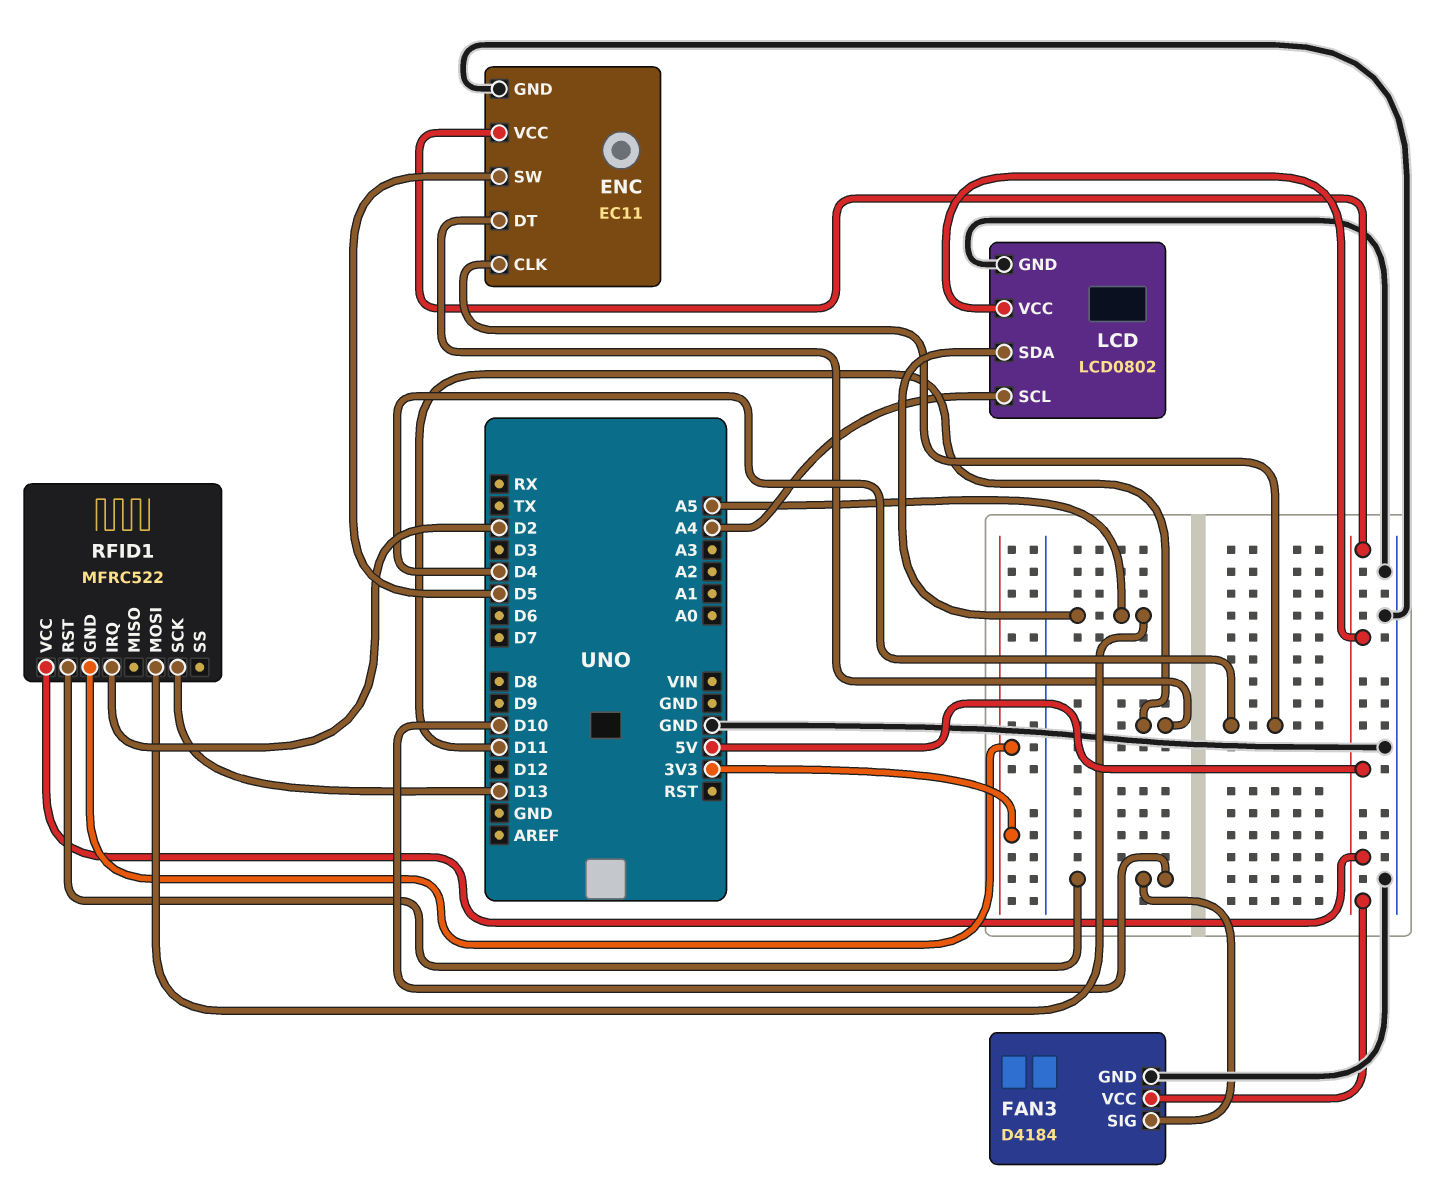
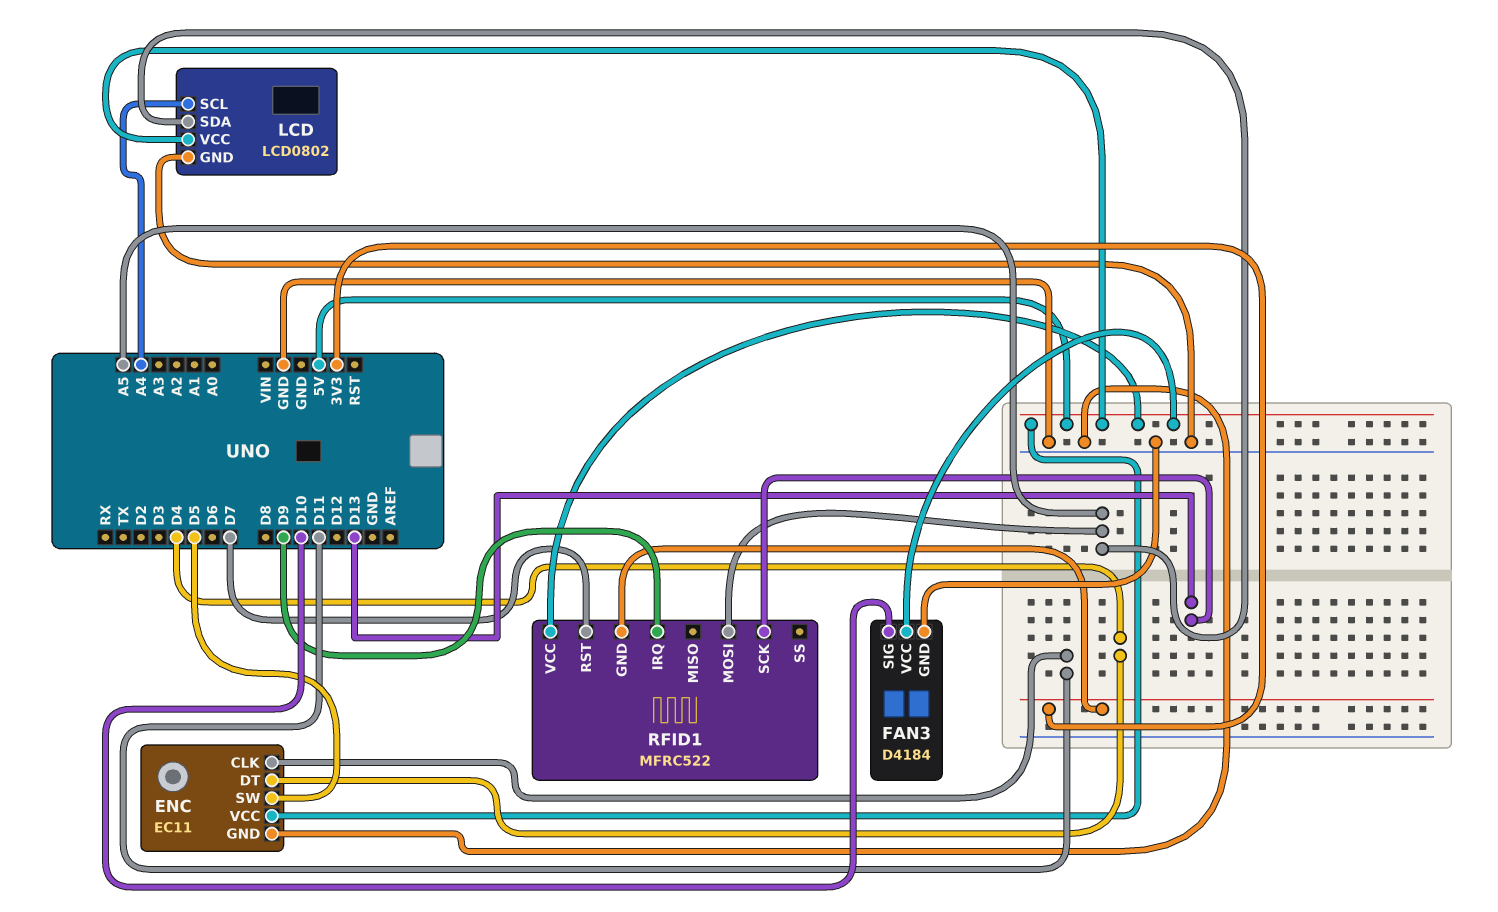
ENC pin CLK: D4 -> D11
ENC pin DT: D11 -> D4
RFID1 pin IRQ: D2 -> D9
RFID1 pin RST: D10 -> D7

